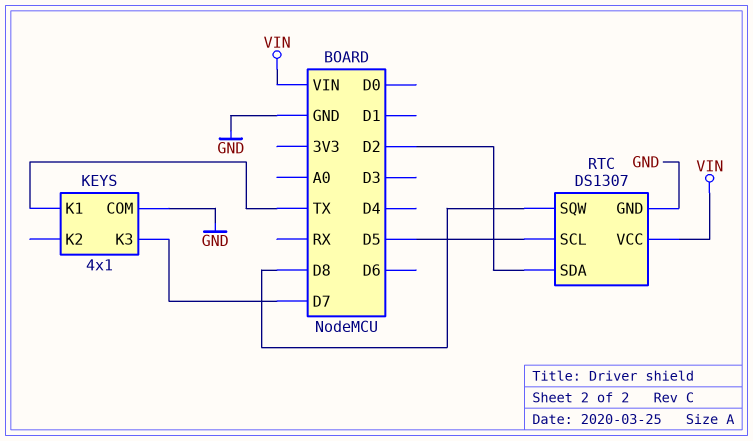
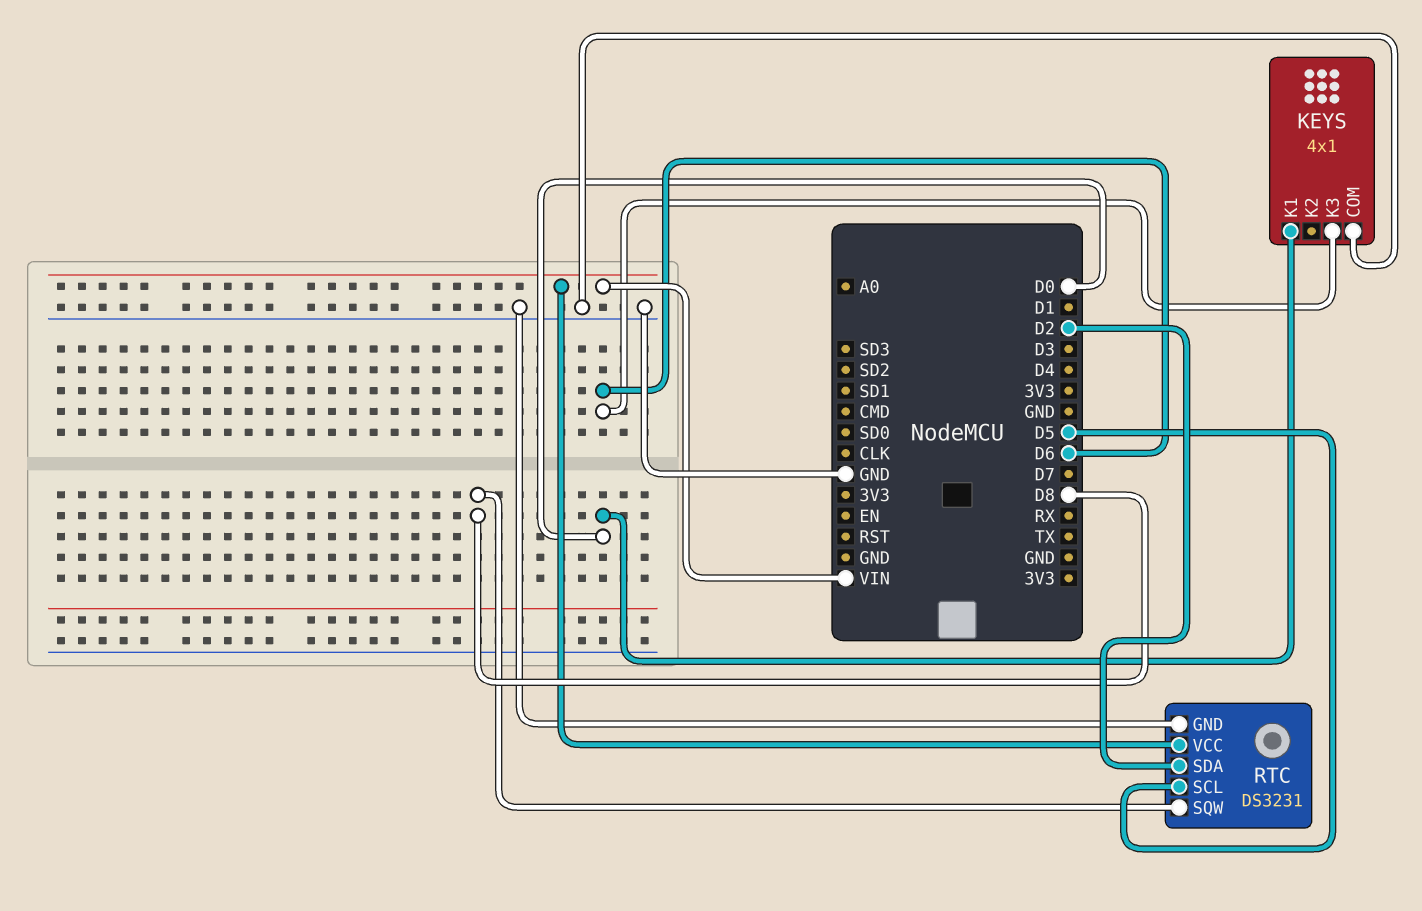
KEYS pin K1: TX -> D0
KEYS pin K3: D7 -> D6
RTC: DS1307 -> DS3231

